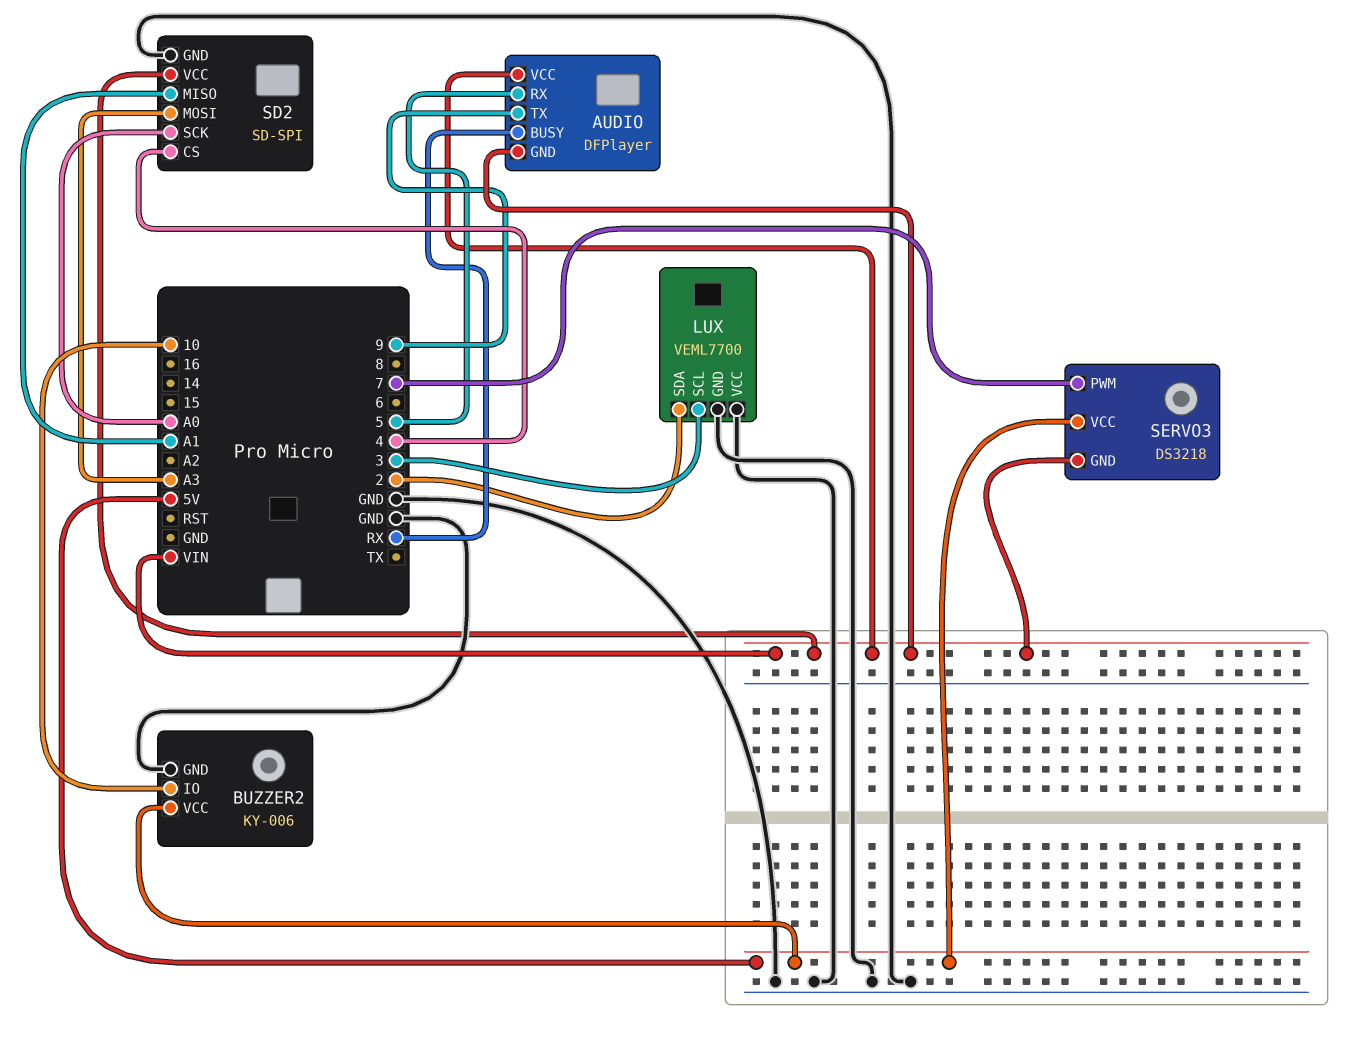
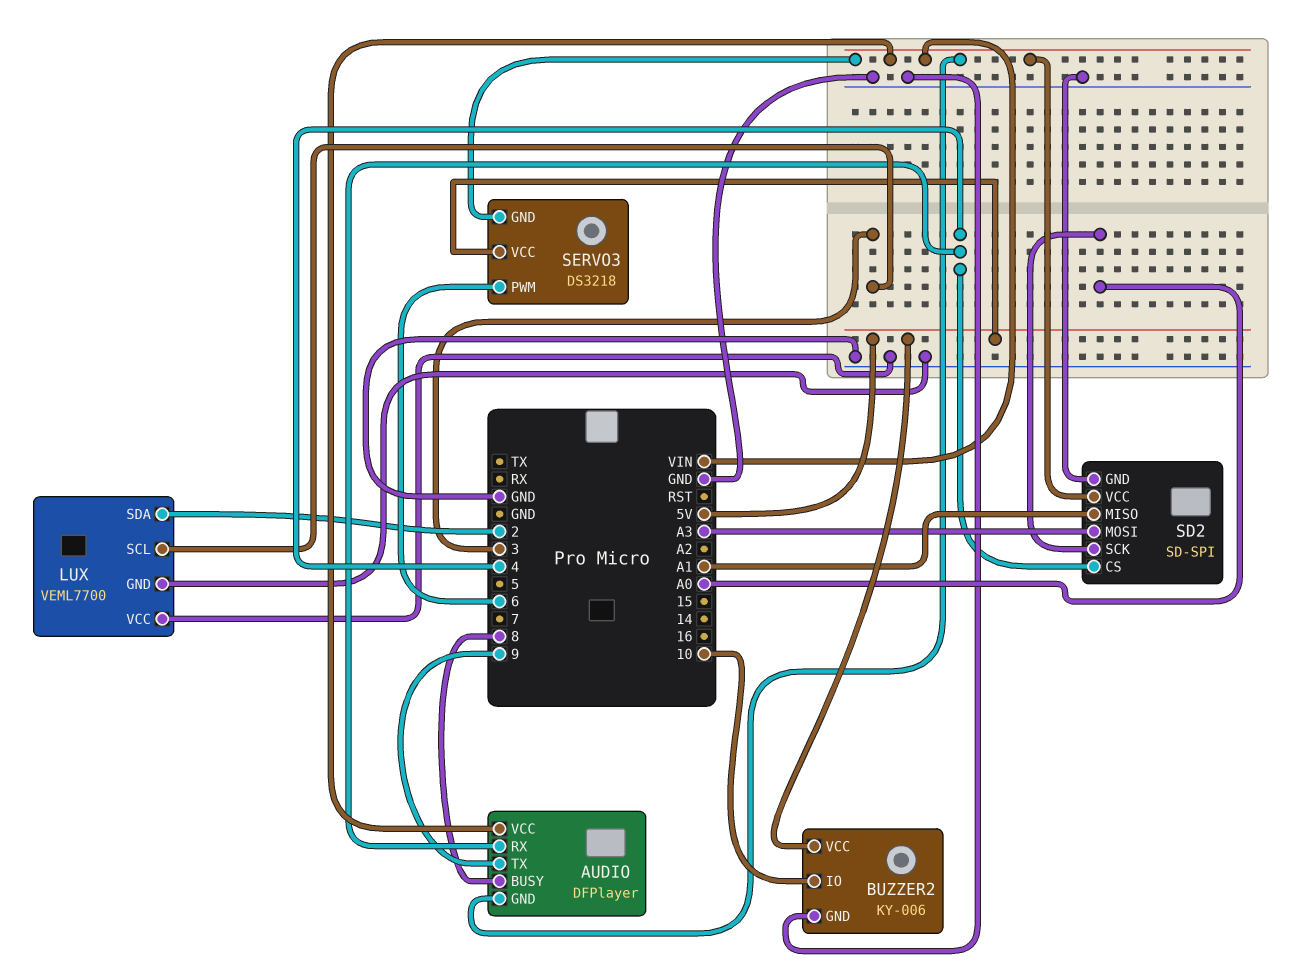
AUDIO pin BUSY: RX -> 8
AUDIO pin RX: 5 -> 4
SERVO3 pin PWM: 7 -> 6

